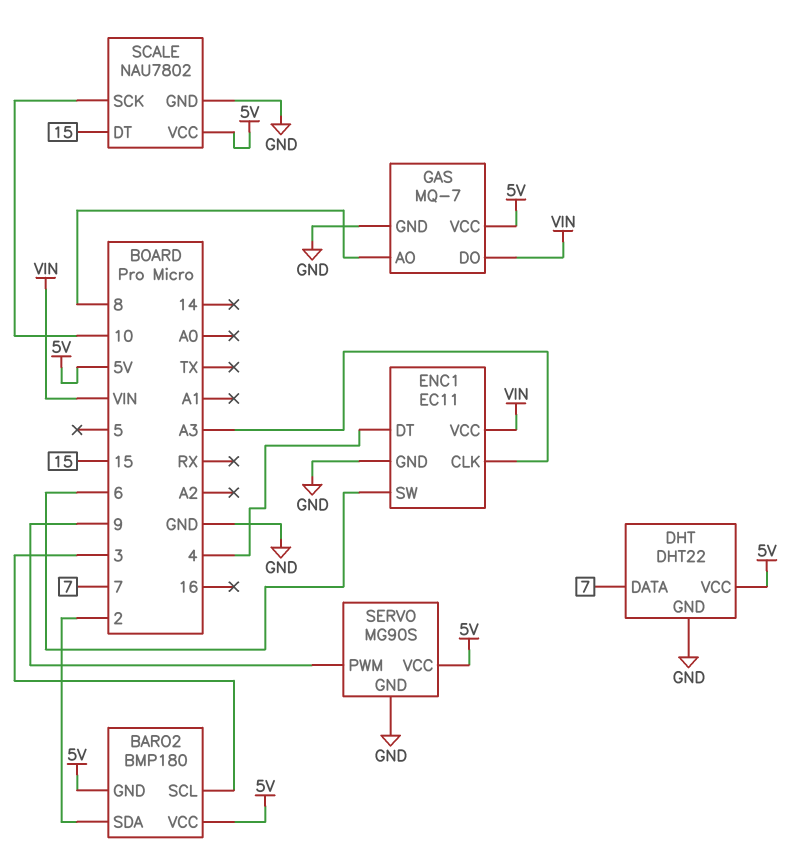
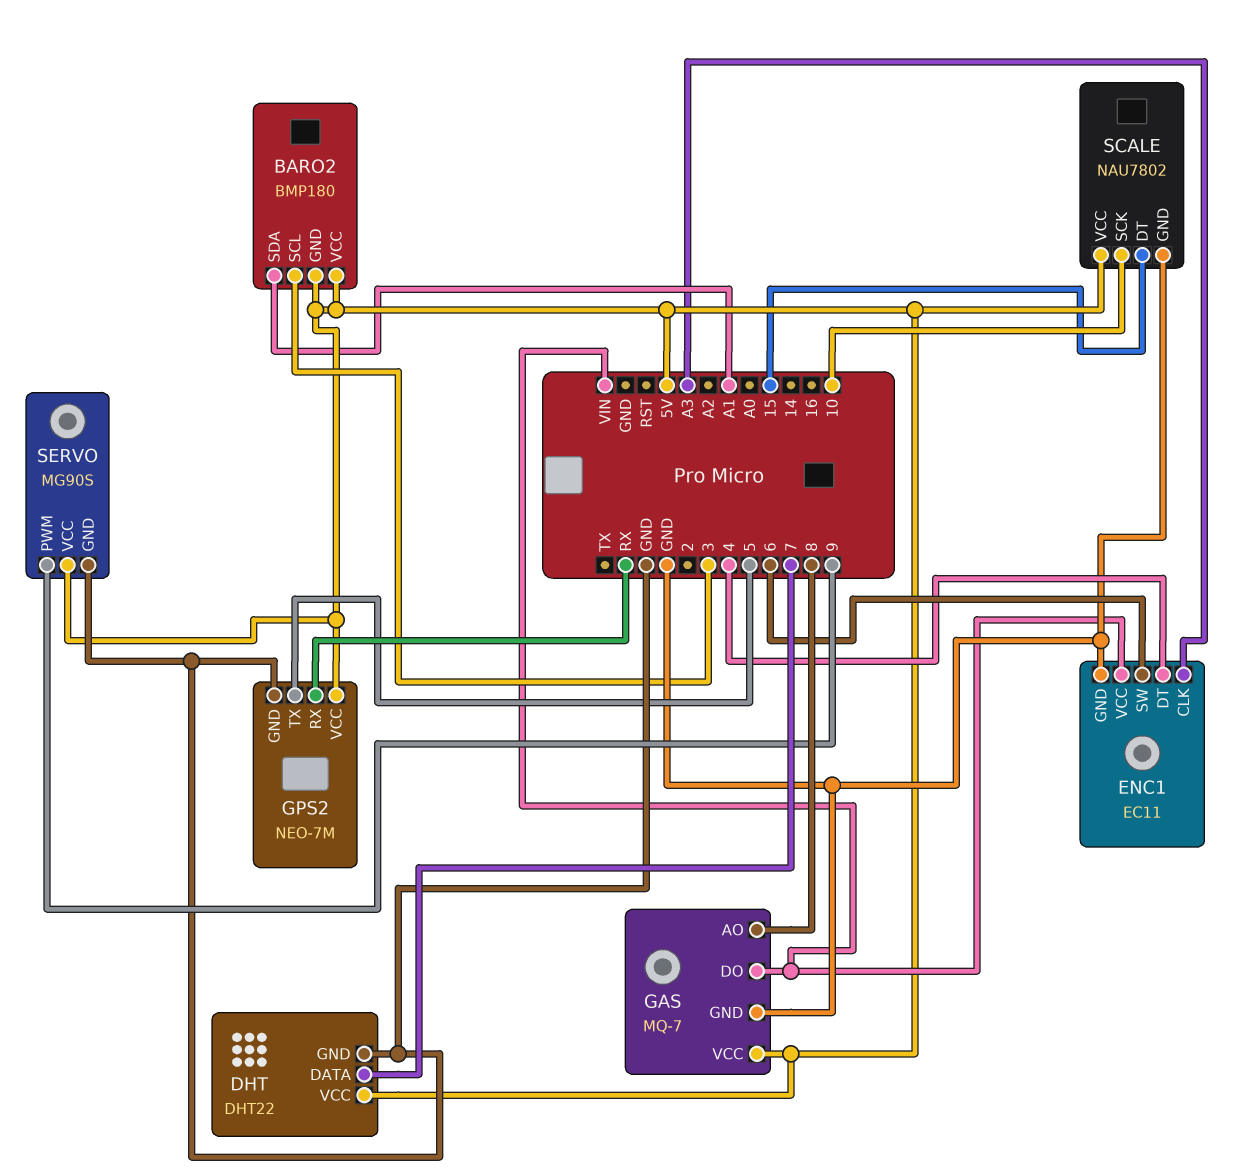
BARO2 pin SDA: 2 -> A1
GPS2: none -> NEO-7M
GPS2 pin GND: none -> GND
GPS2 pin RX: none -> RX
GPS2 pin TX: none -> 5
GPS2 pin VCC: none -> 5V

